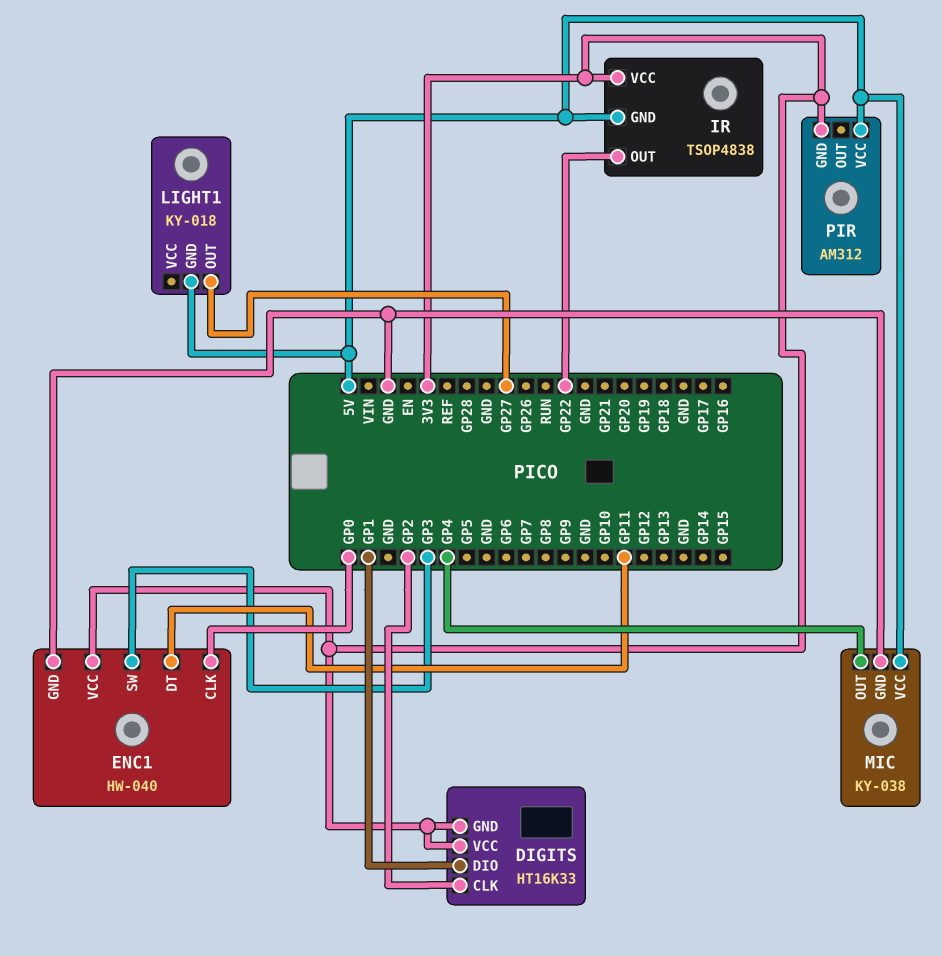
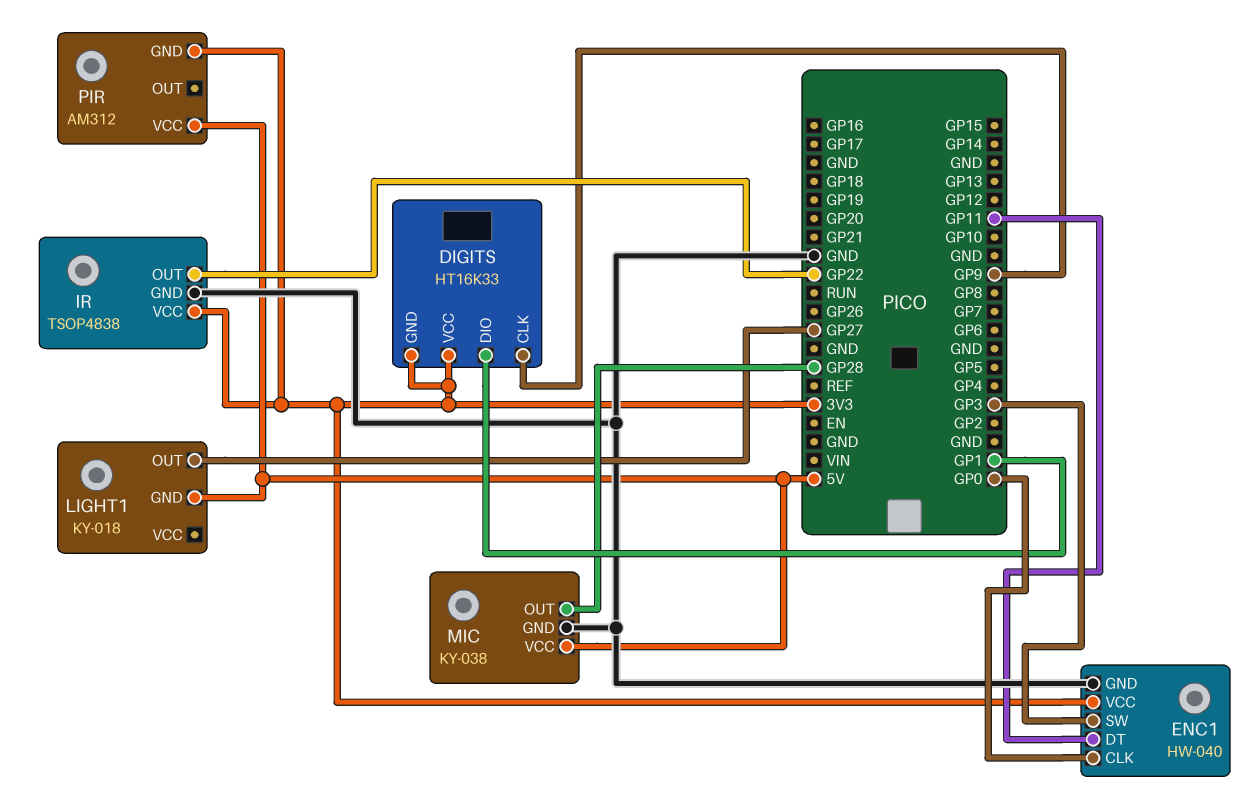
DIGITS pin CLK: GP2 -> GP9
IR pin GND: 5V -> GND
MIC pin OUT: GP4 -> GP28

